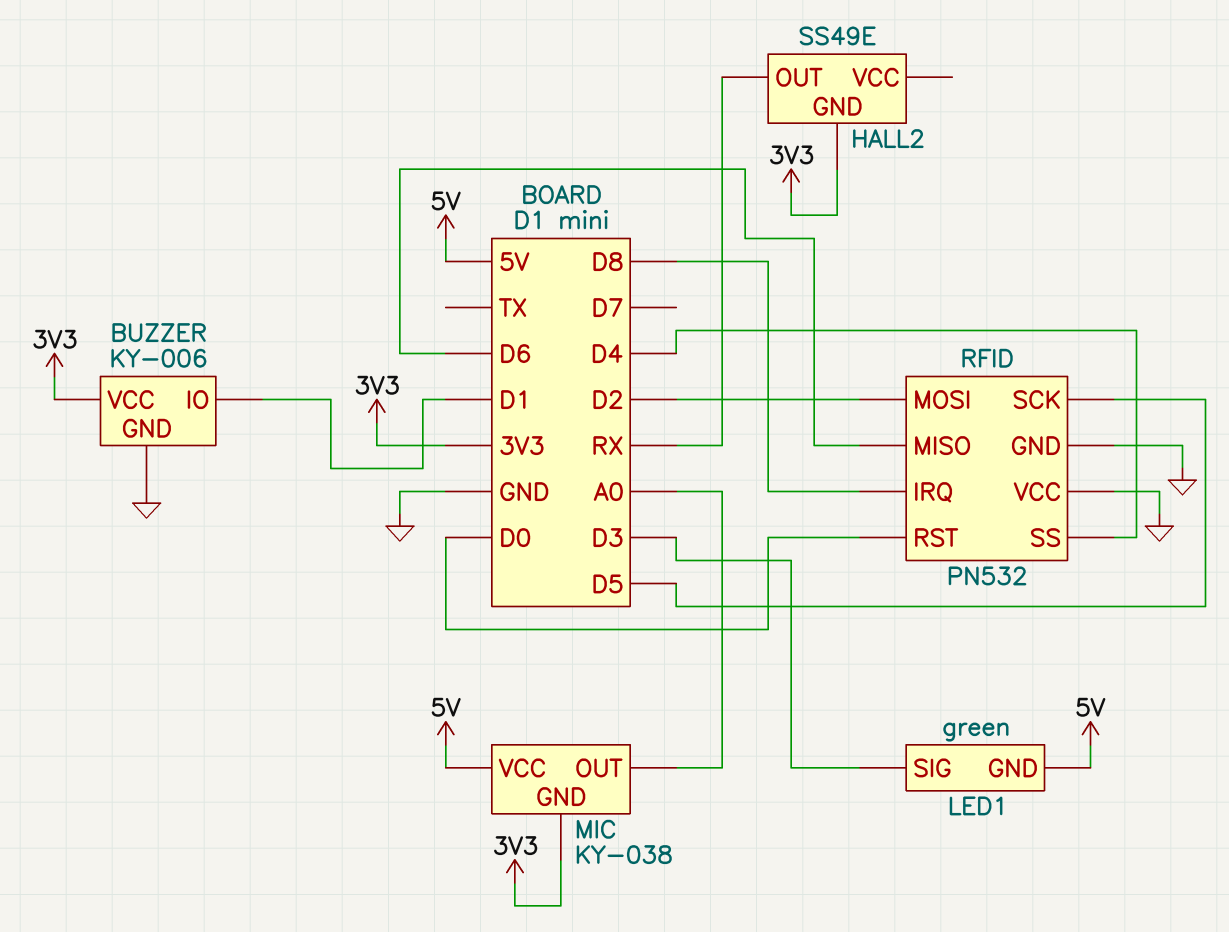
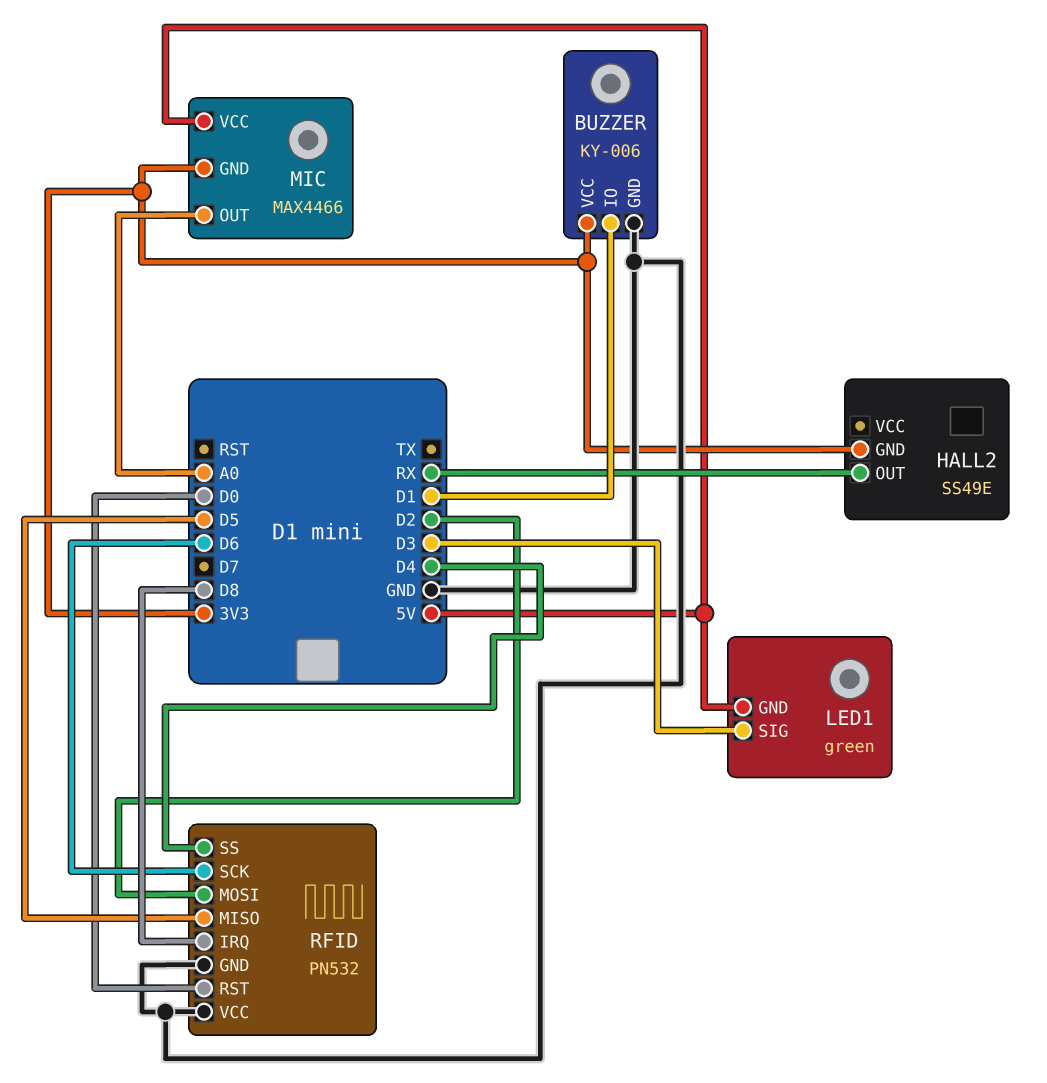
MIC: KY-038 -> MAX4466
RFID pin MISO: D6 -> D5
RFID pin SCK: D5 -> D6

